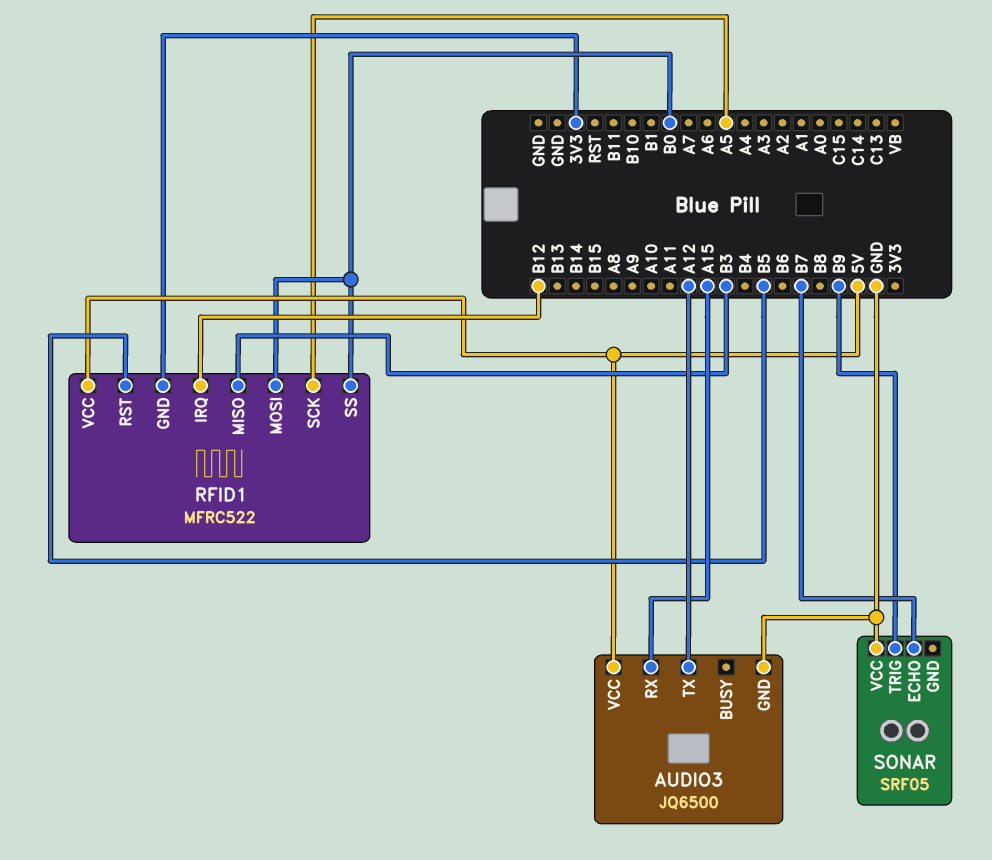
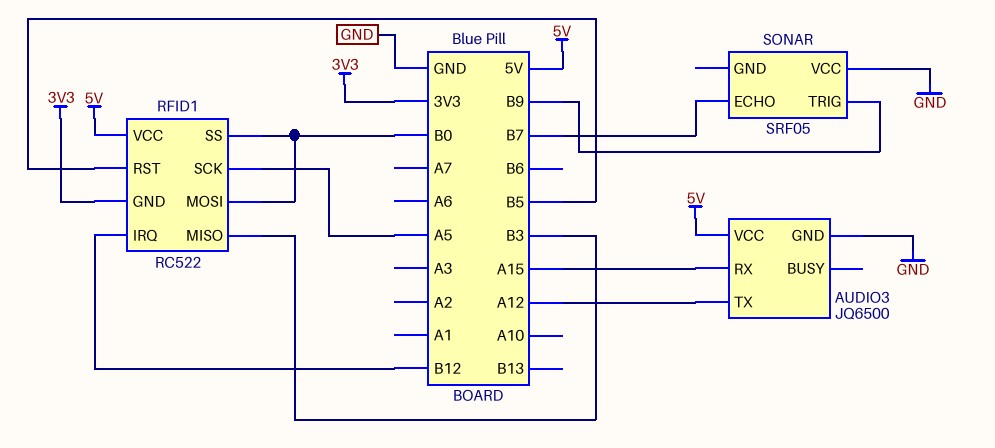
RFID1: MFRC522 -> RC522

